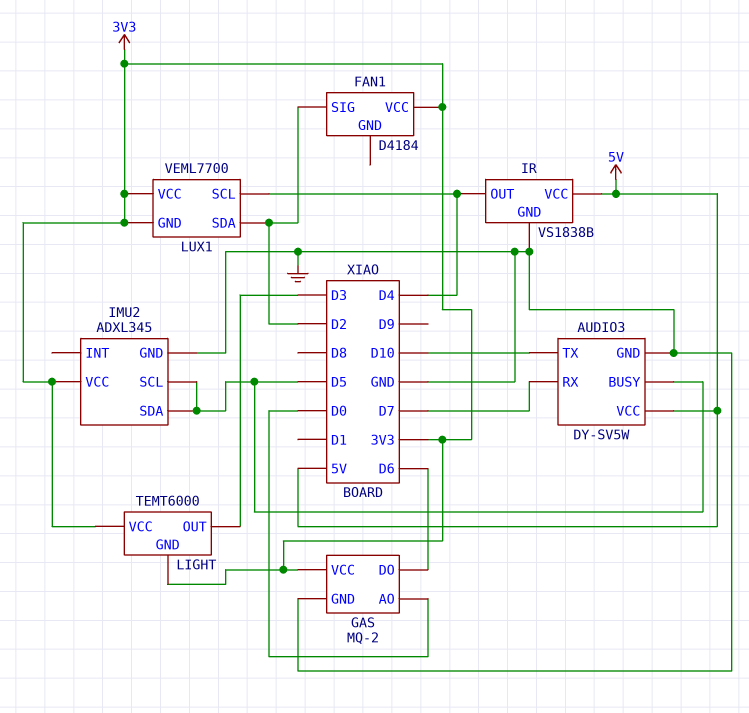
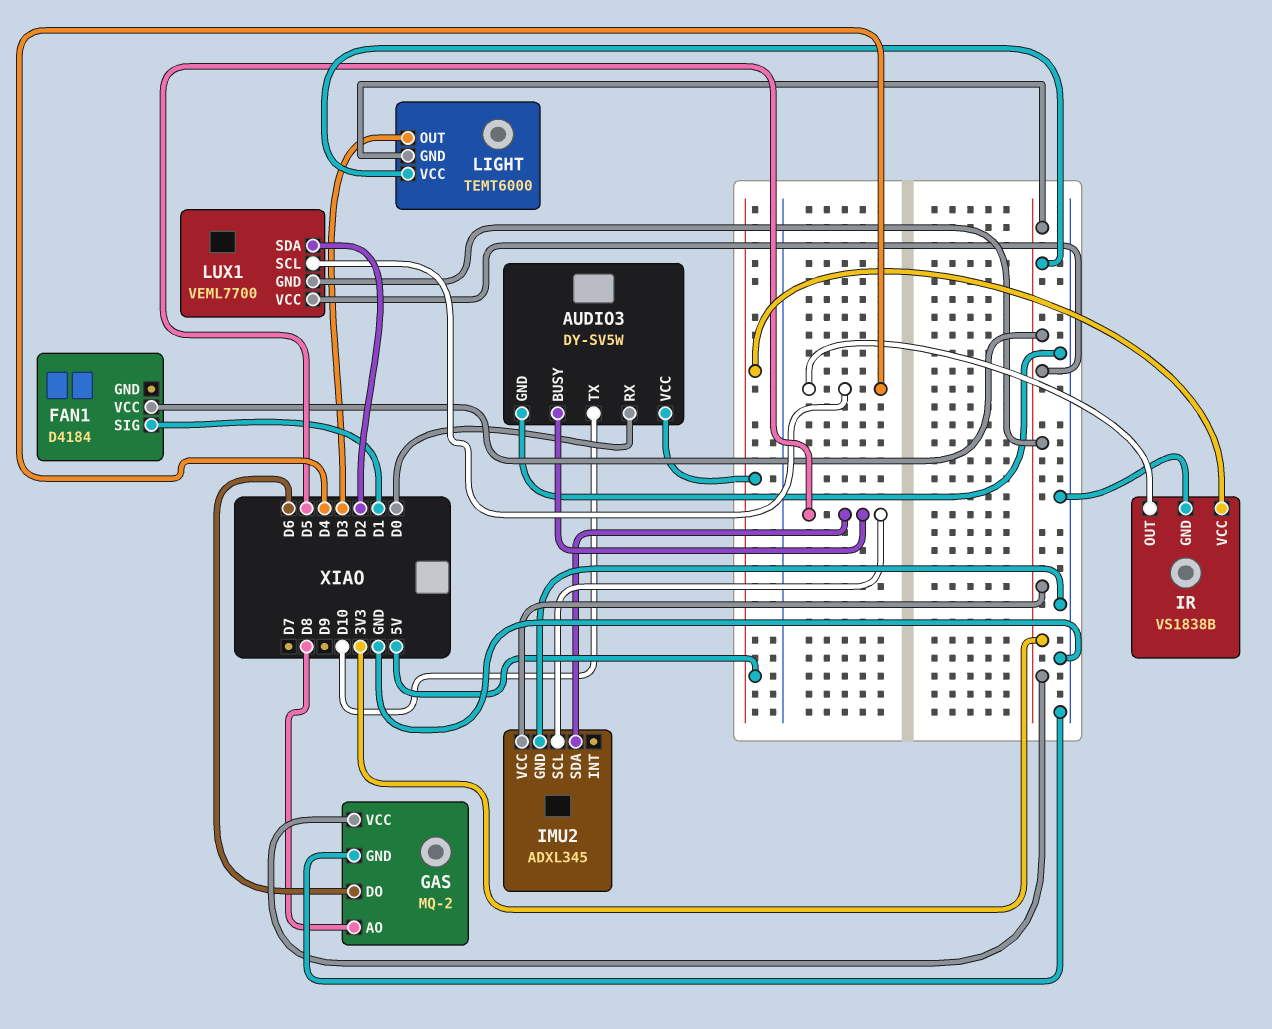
AUDIO3 pin RX: D7 -> D0
FAN1 pin SIG: D2 -> D1
GAS pin AO: D0 -> D8

